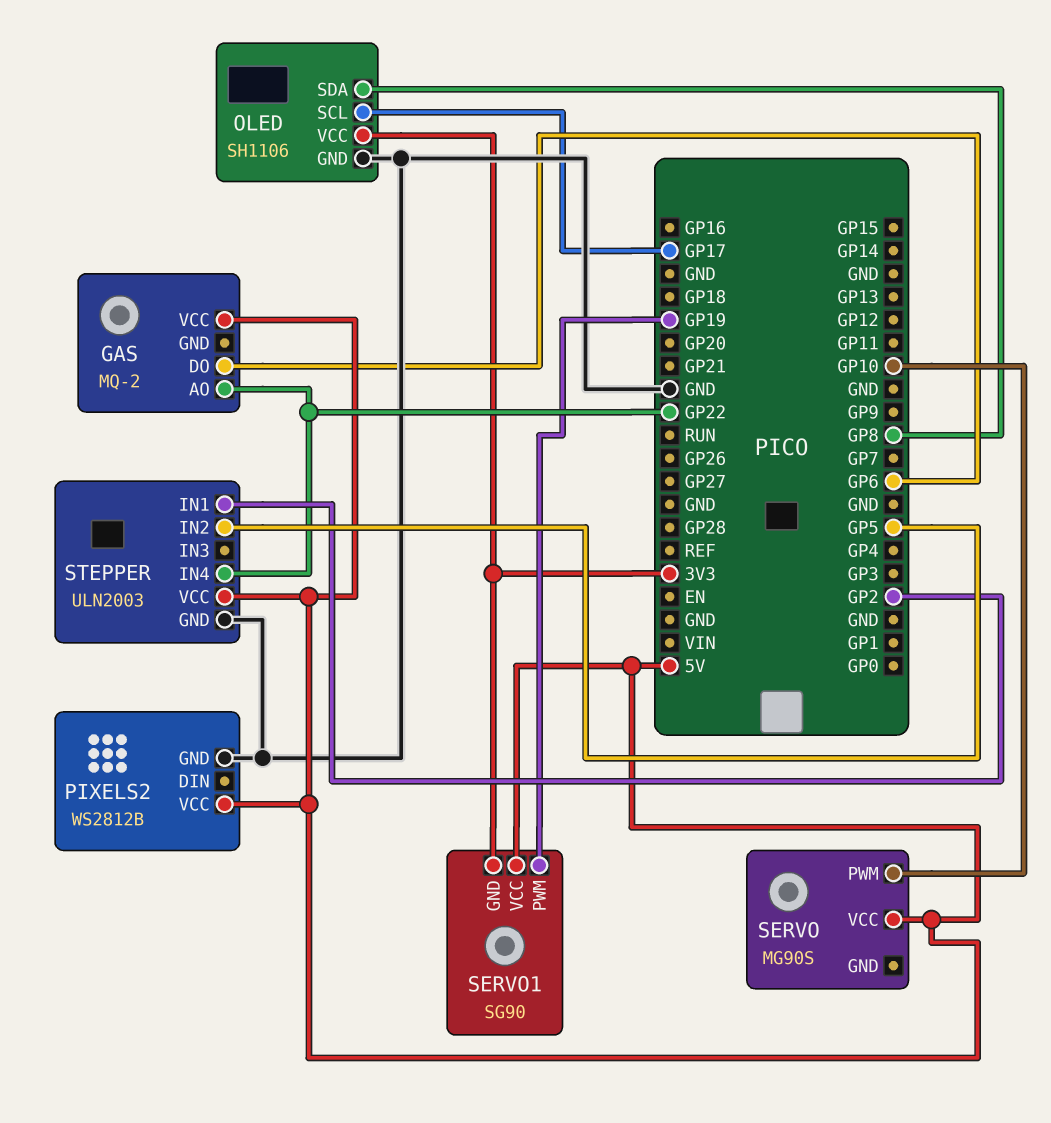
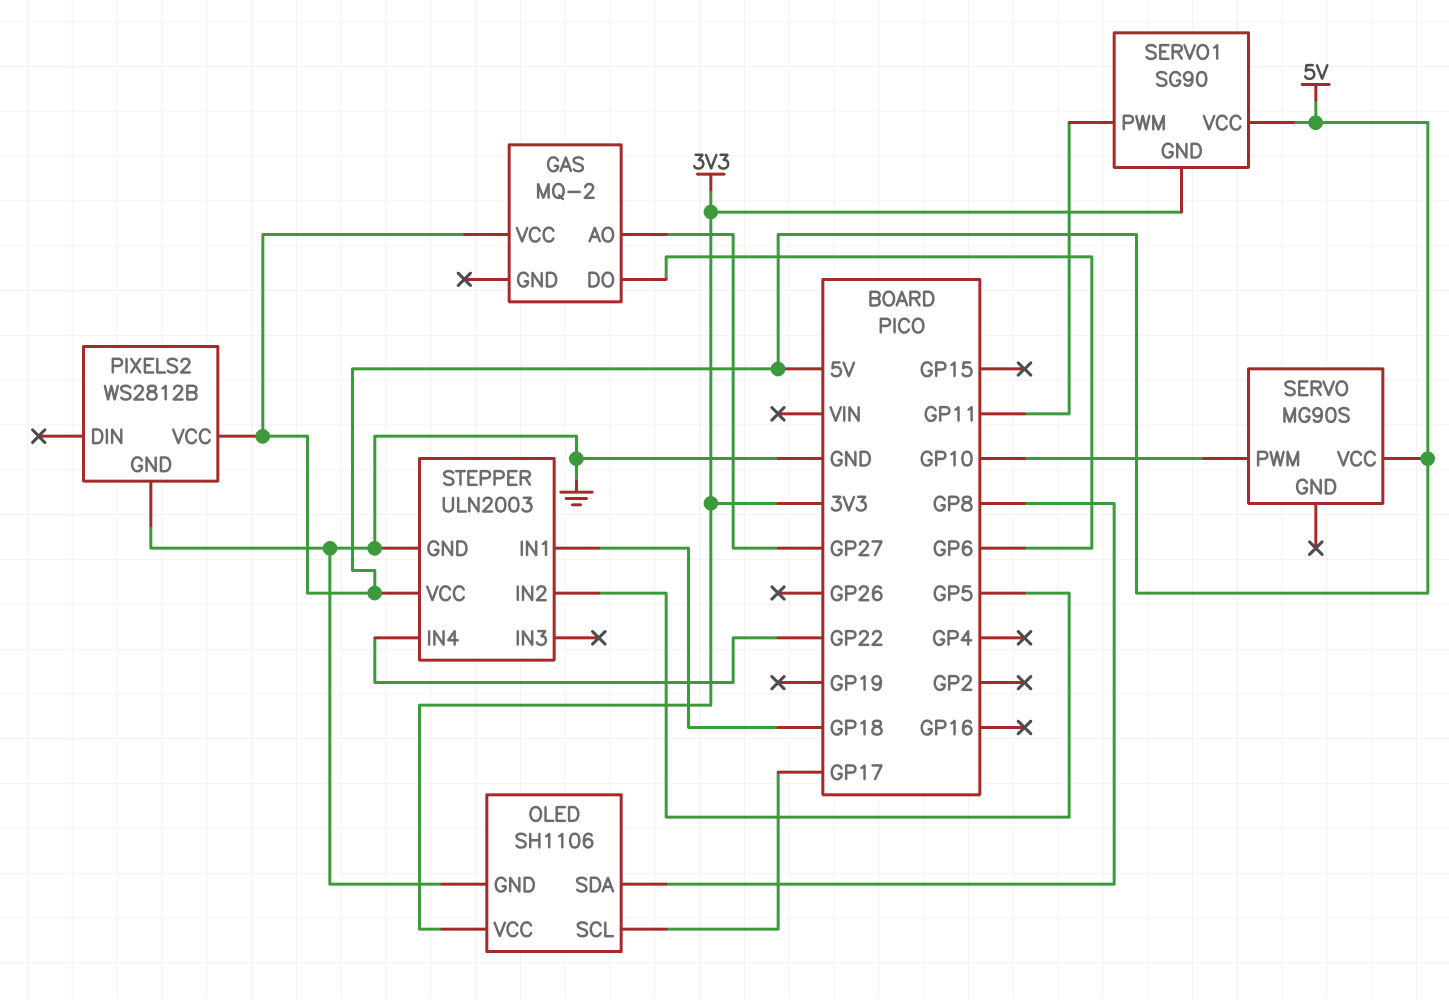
GAS pin AO: GP22 -> GP27
SERVO1 pin PWM: GP19 -> GP11
STEPPER pin IN1: GP2 -> GP18

